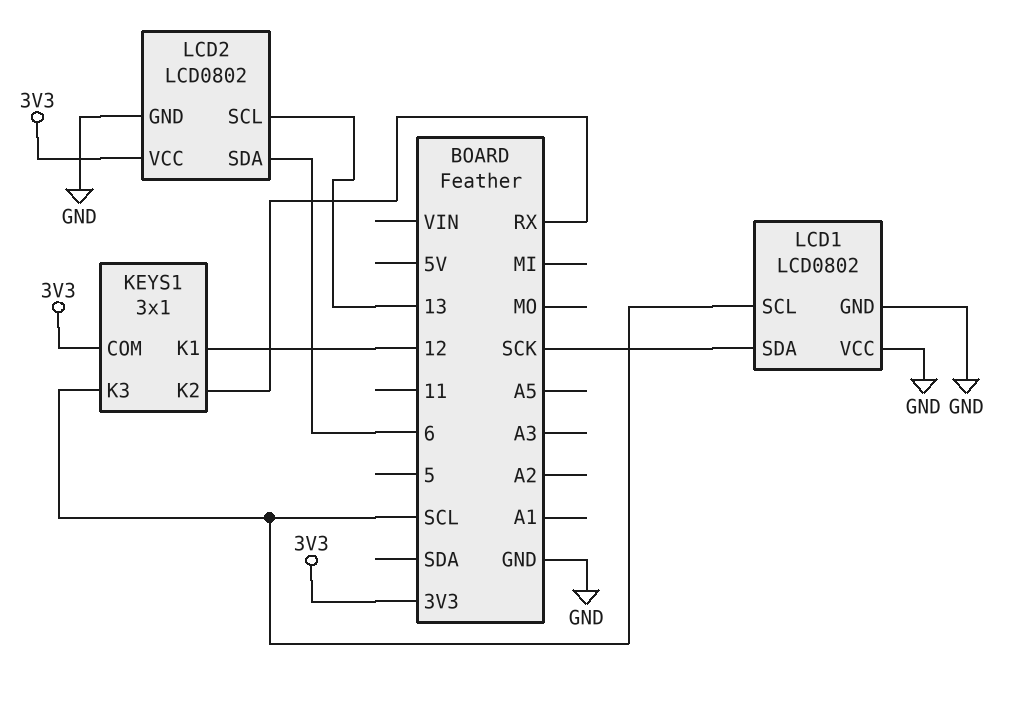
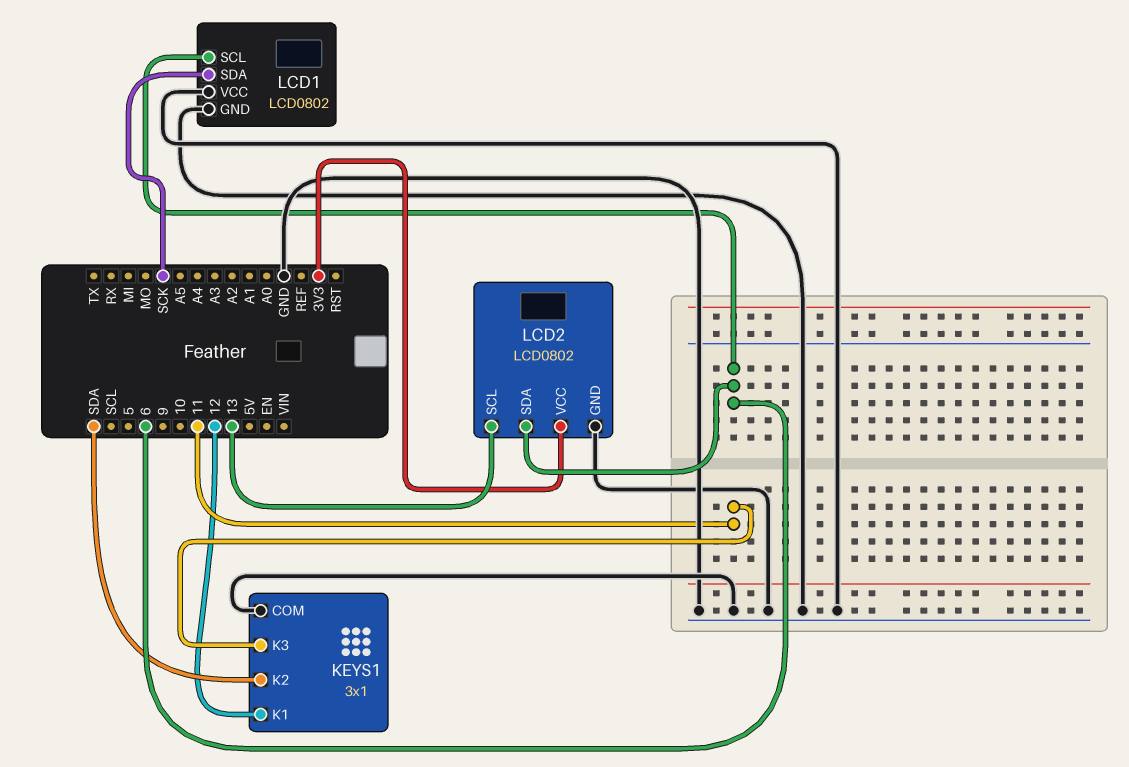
KEYS1 pin COM: 3V3 -> GND
KEYS1 pin K2: RX -> SDA
KEYS1 pin K3: SCL -> 11
LCD1 pin SCL: SCL -> 6

